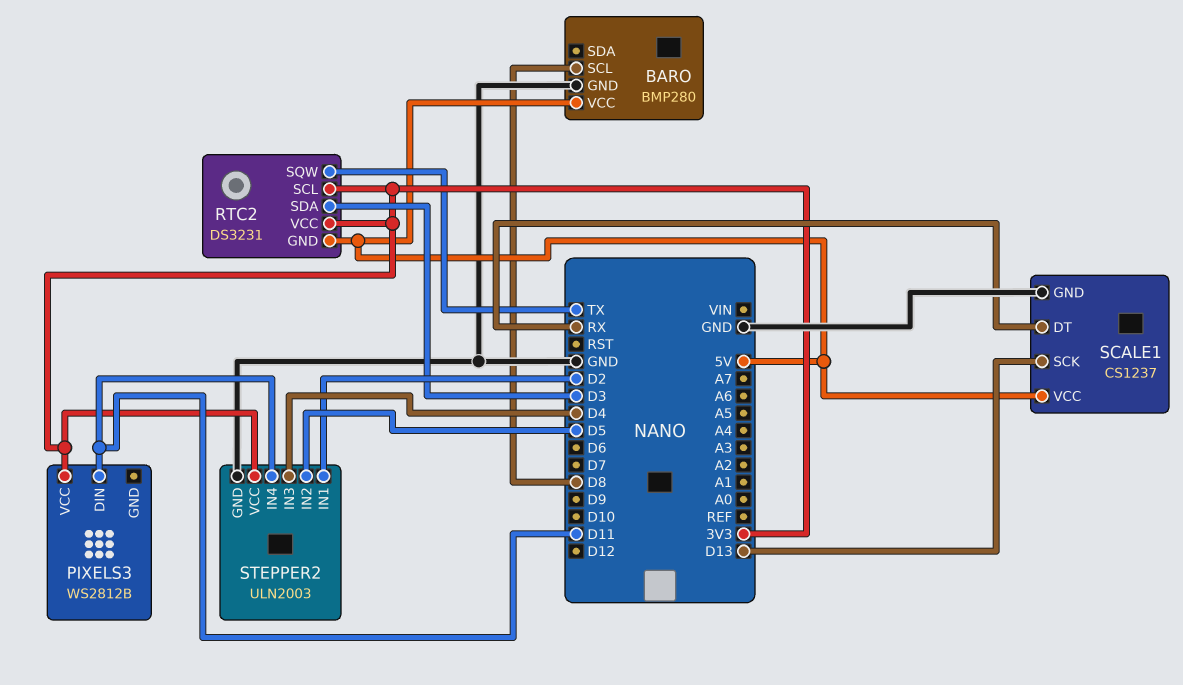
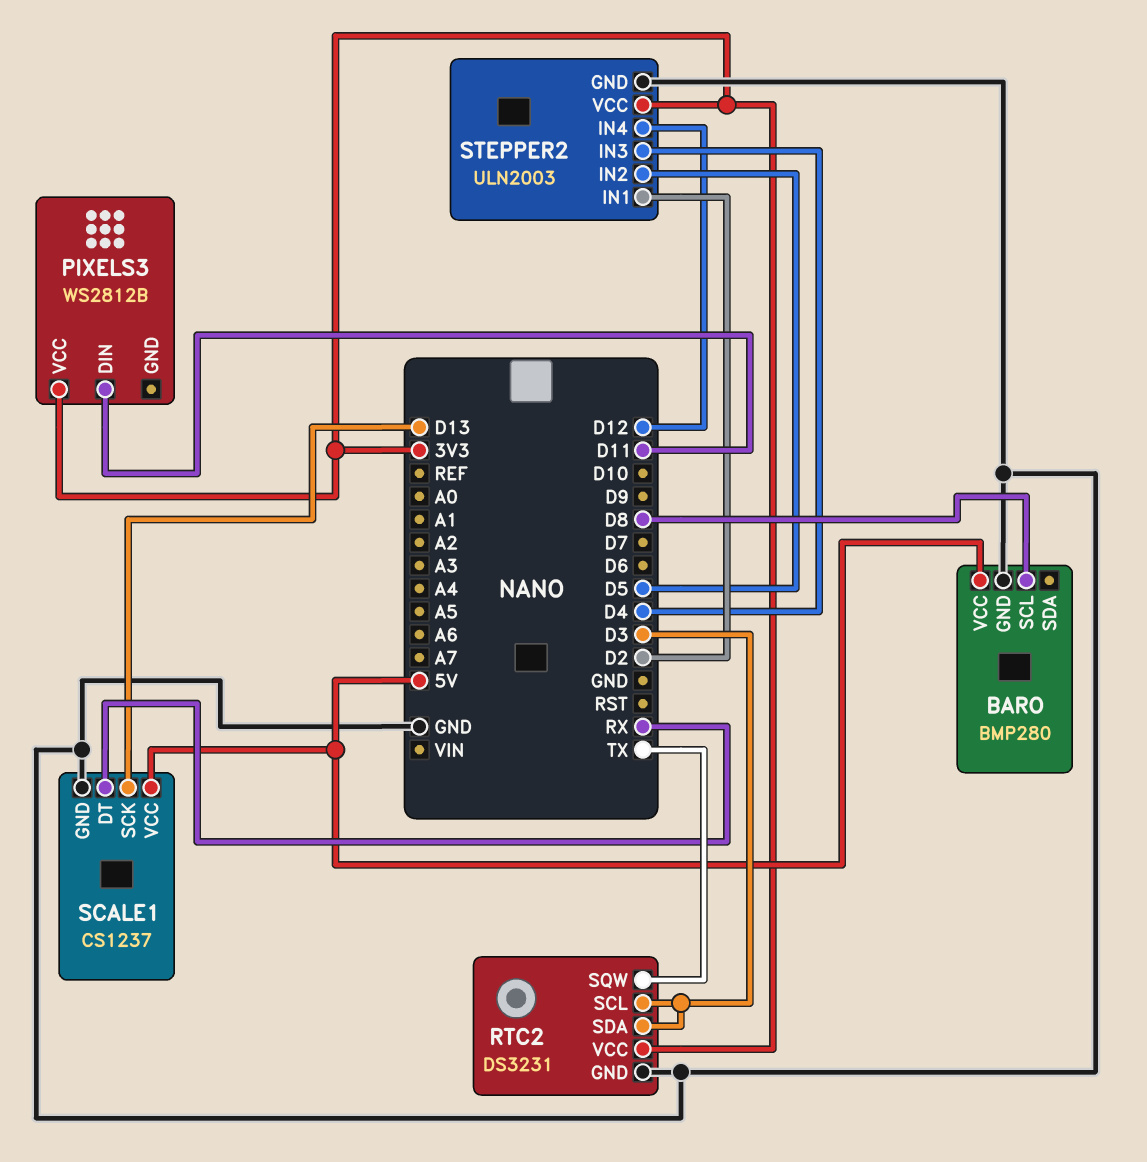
RTC2 pin GND: 5V -> GND
RTC2 pin SCL: 3V3 -> D3
STEPPER2 pin IN4: D11 -> D12

